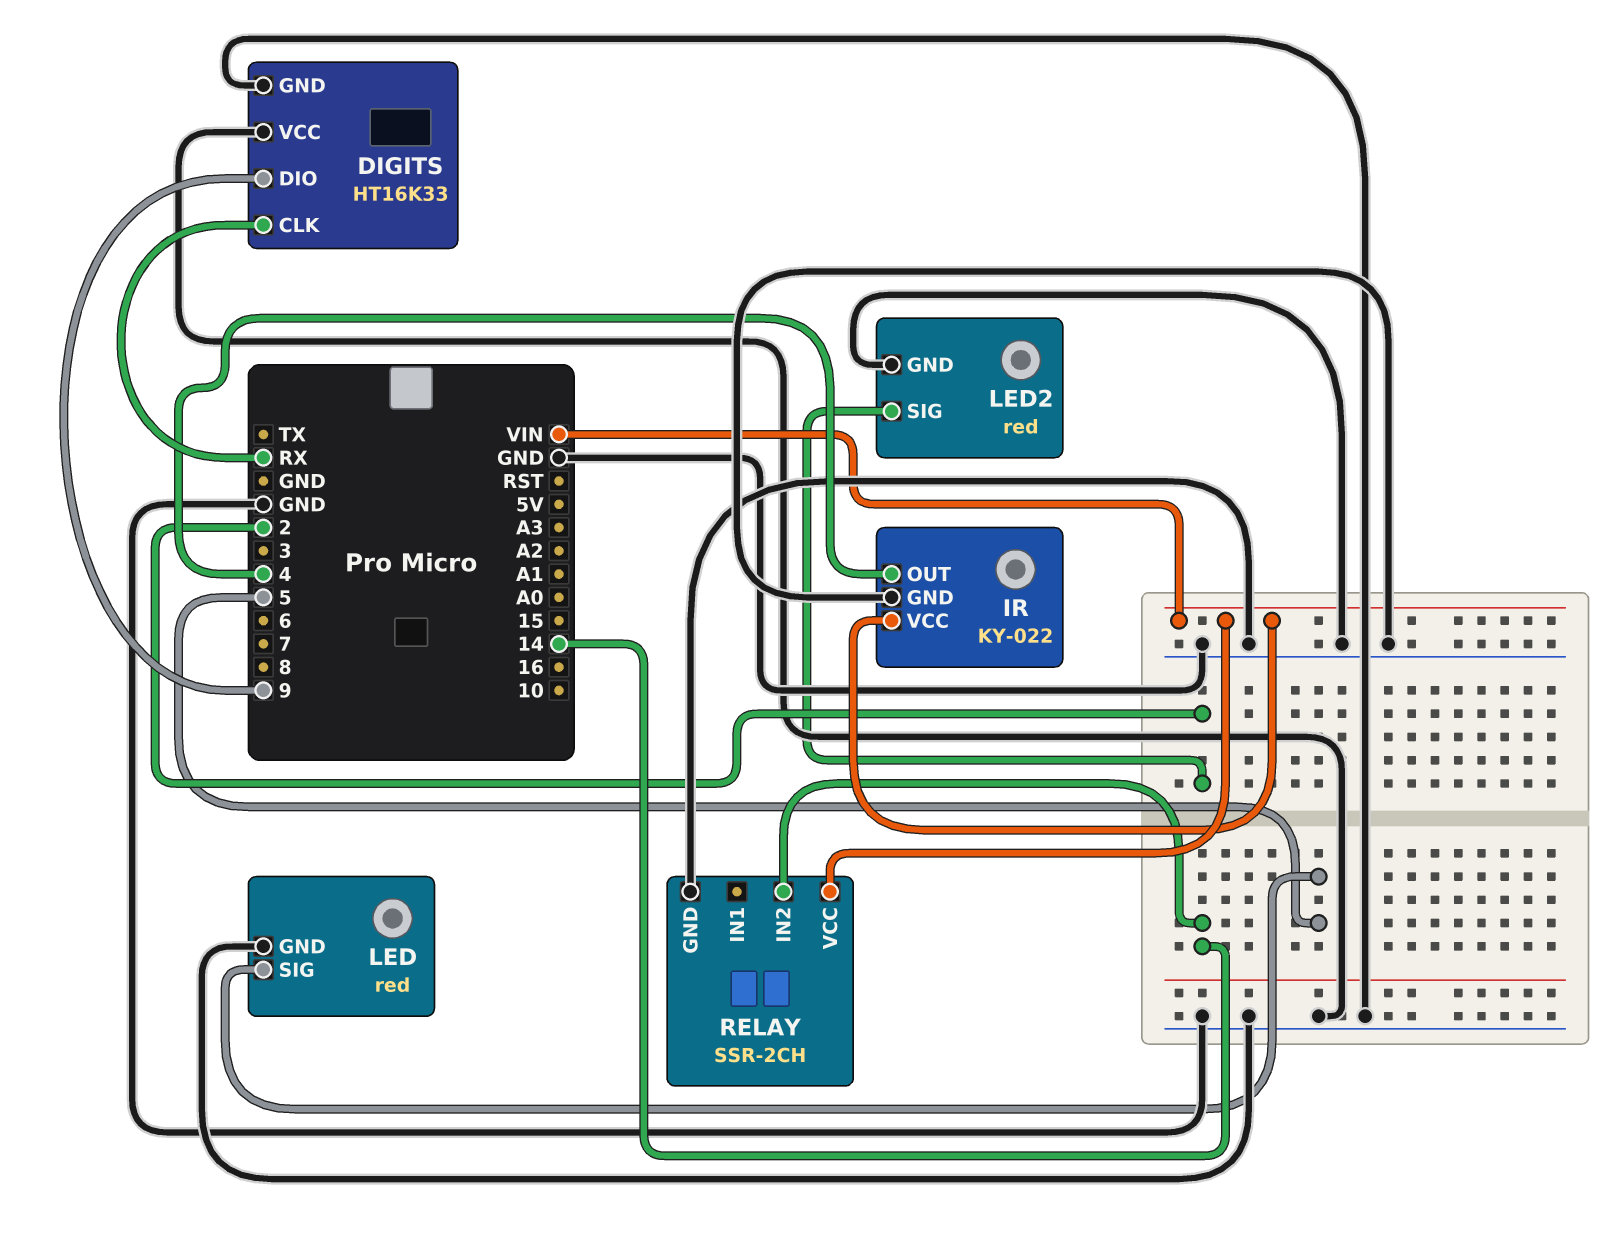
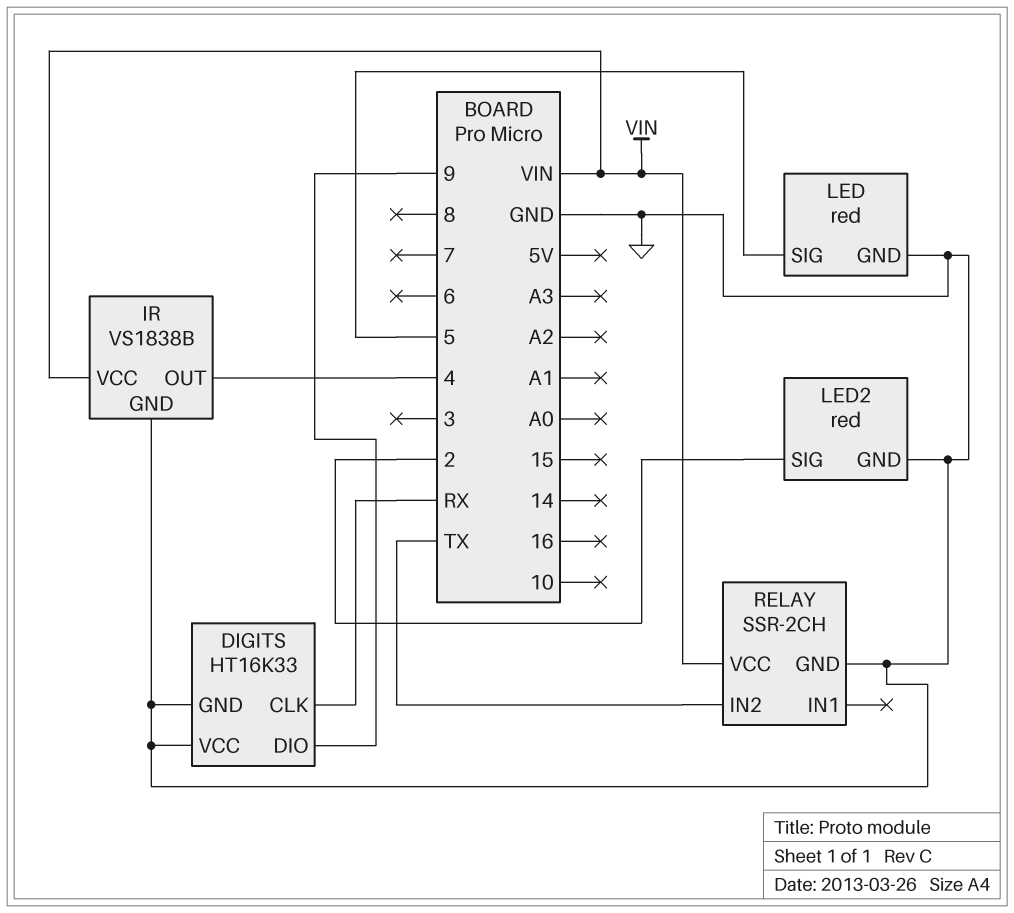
IR: KY-022 -> VS1838B
RELAY pin IN2: 14 -> TX

